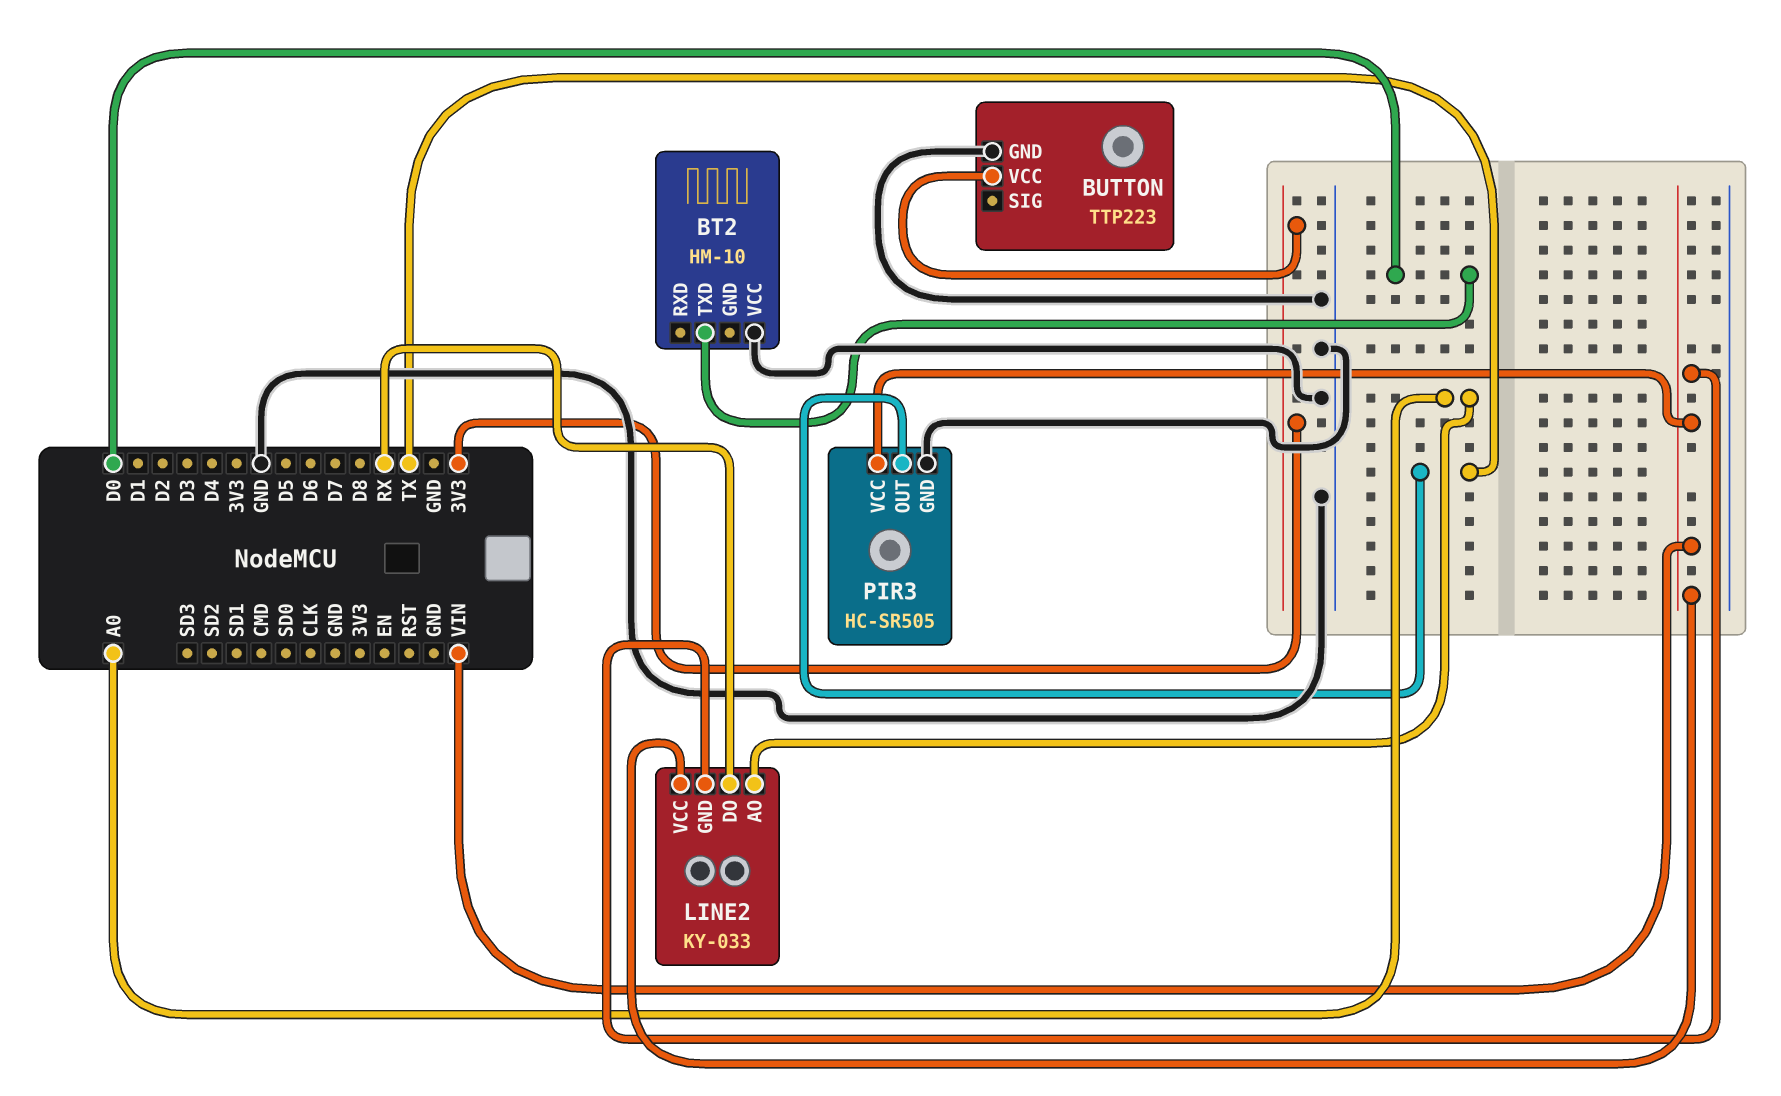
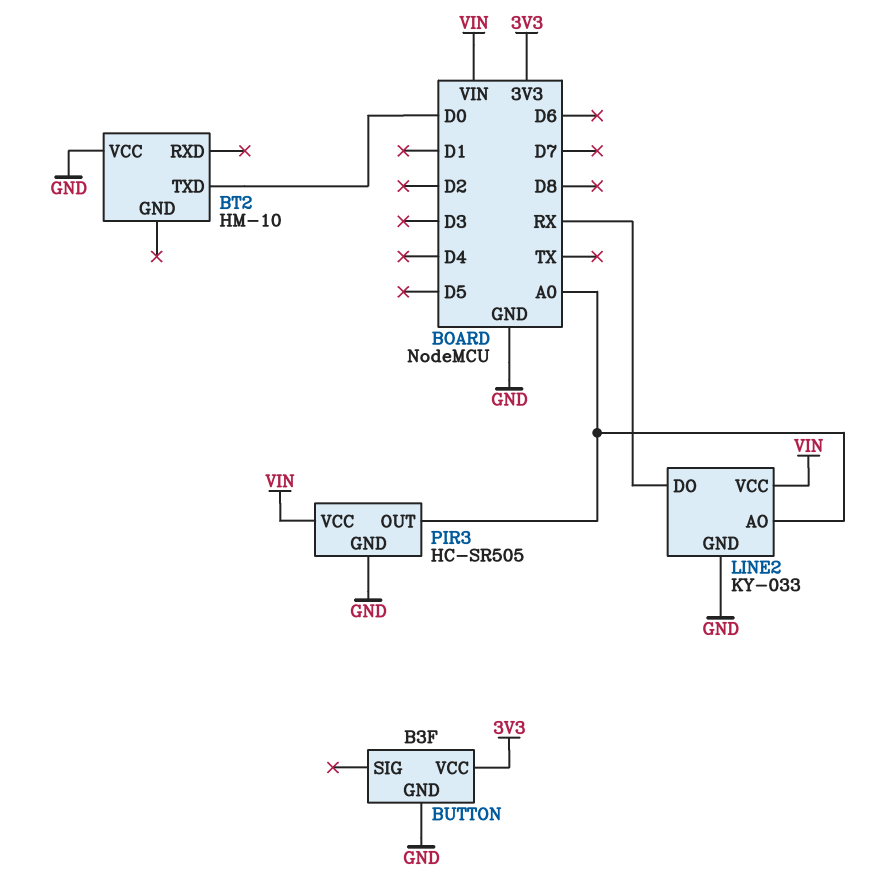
BUTTON: TTP223 -> B3F
LINE2 pin GND: VIN -> GND
PIR3 pin OUT: TX -> A0

